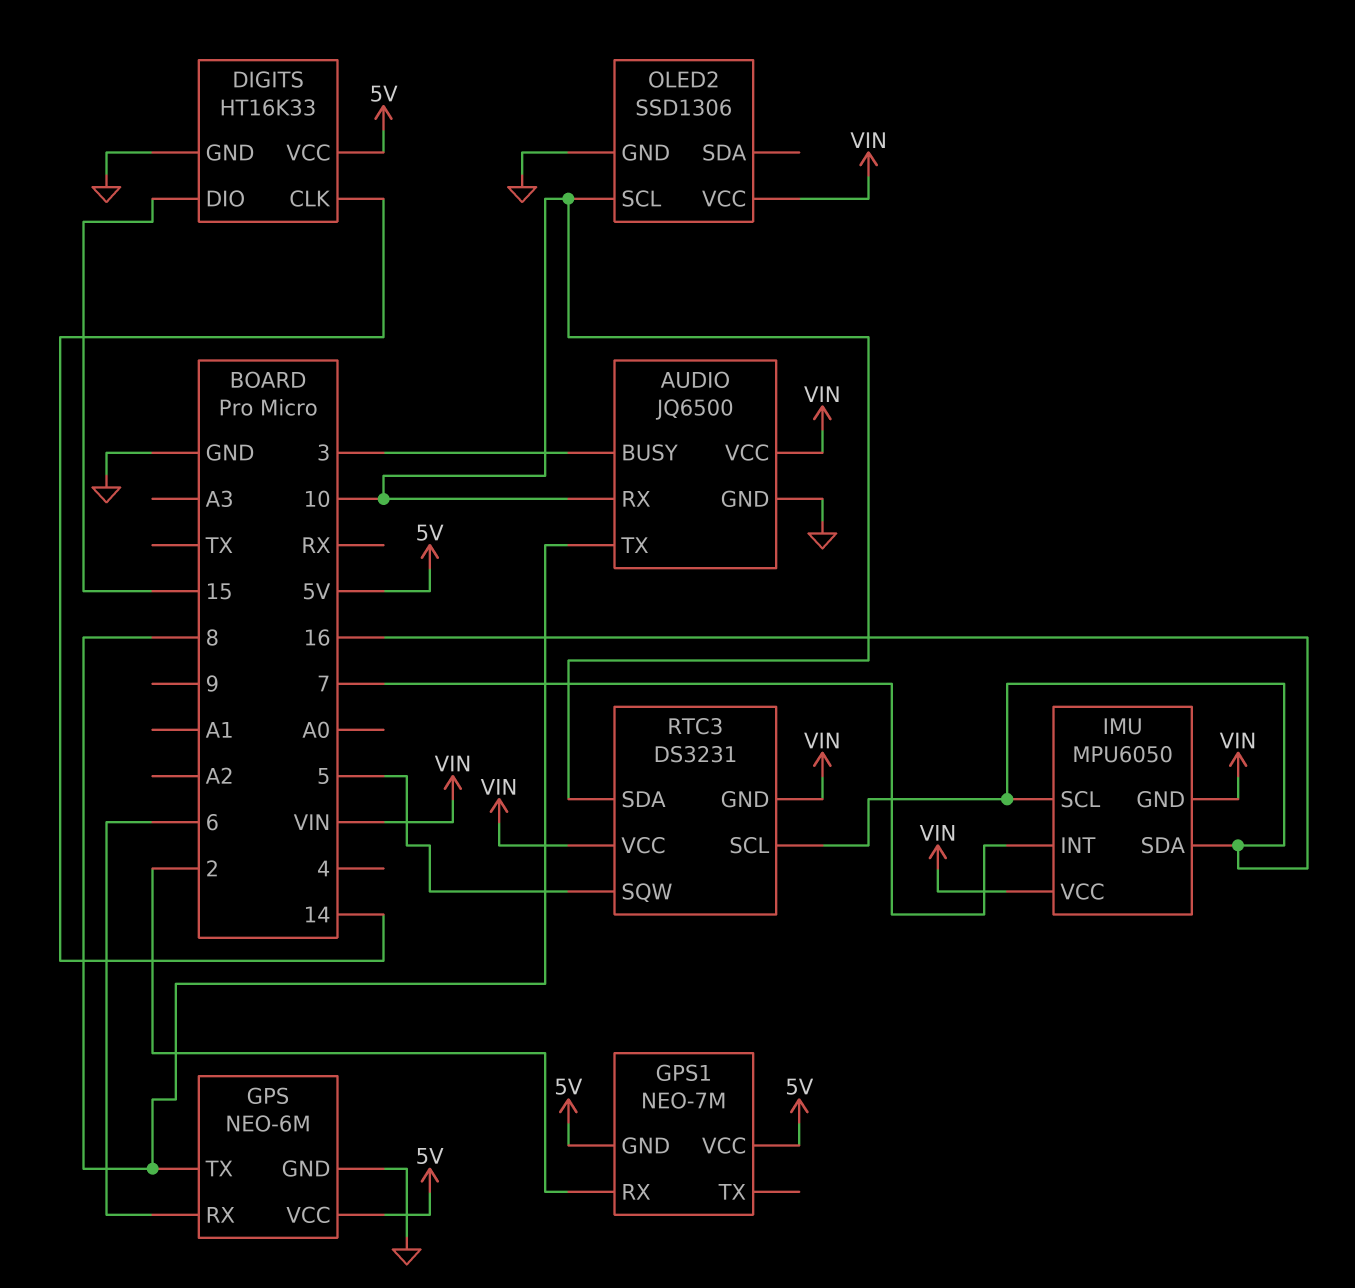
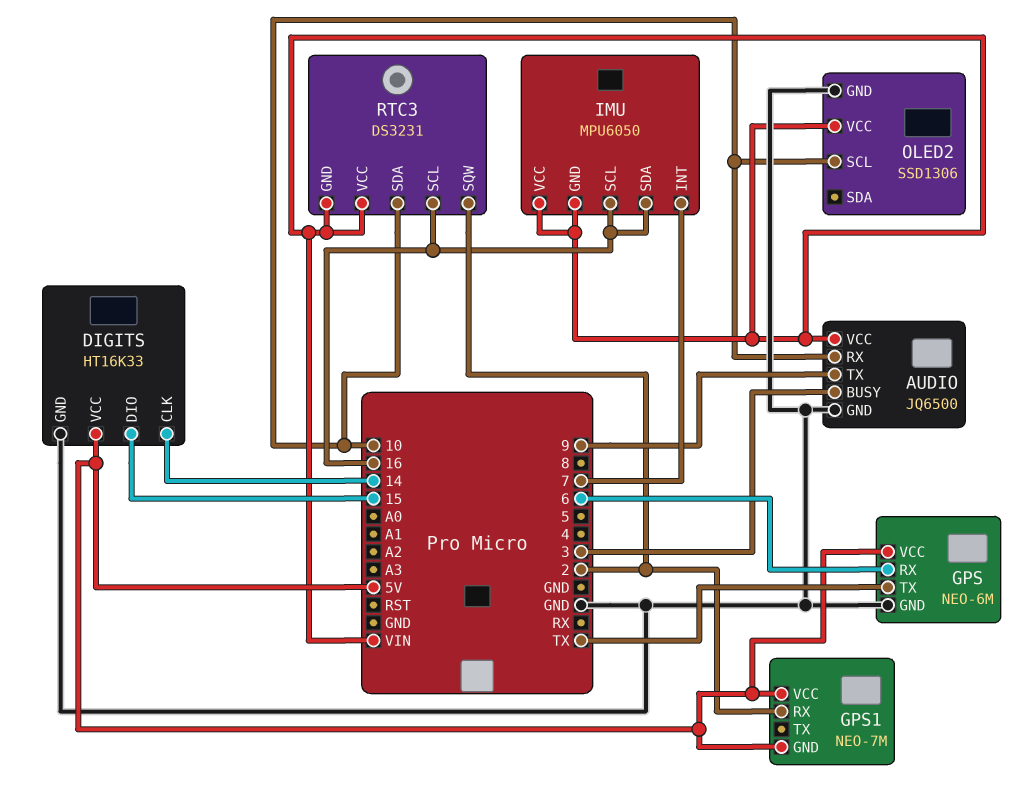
AUDIO pin TX: 8 -> 9
GPS pin TX: 8 -> TX
RTC3 pin SQW: 5 -> 2

